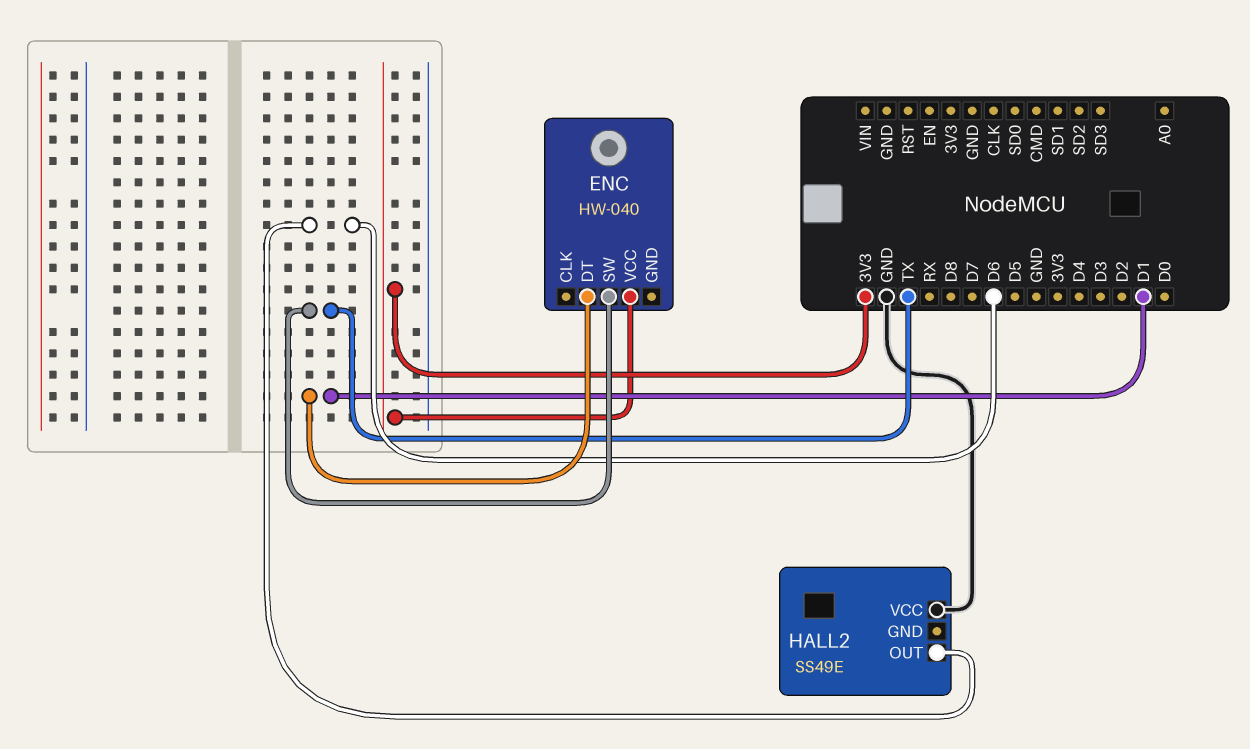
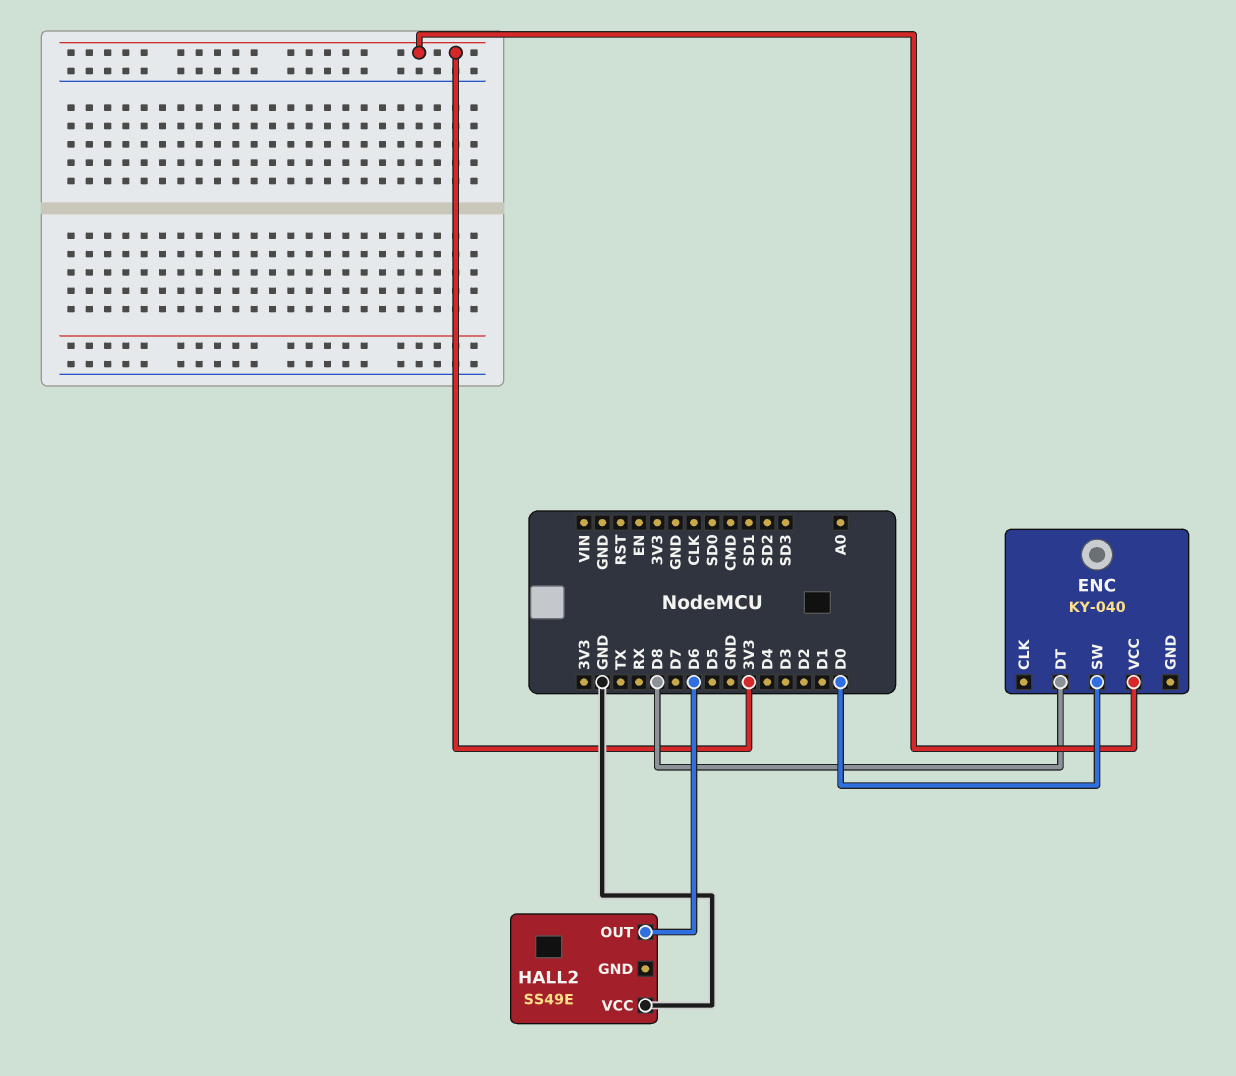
ENC: HW-040 -> KY-040
ENC pin DT: D1 -> D8
ENC pin SW: TX -> D0

